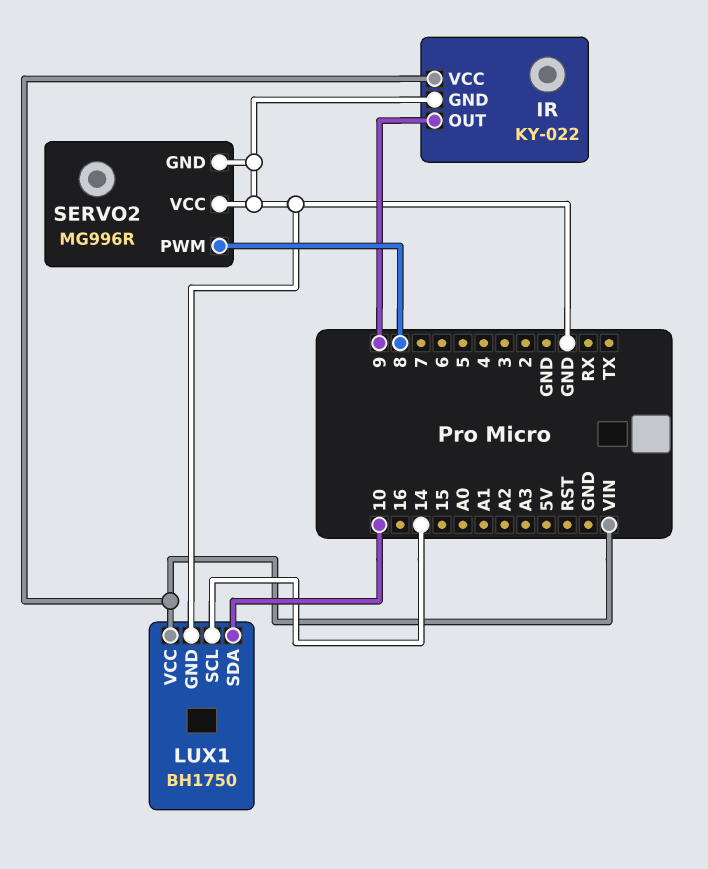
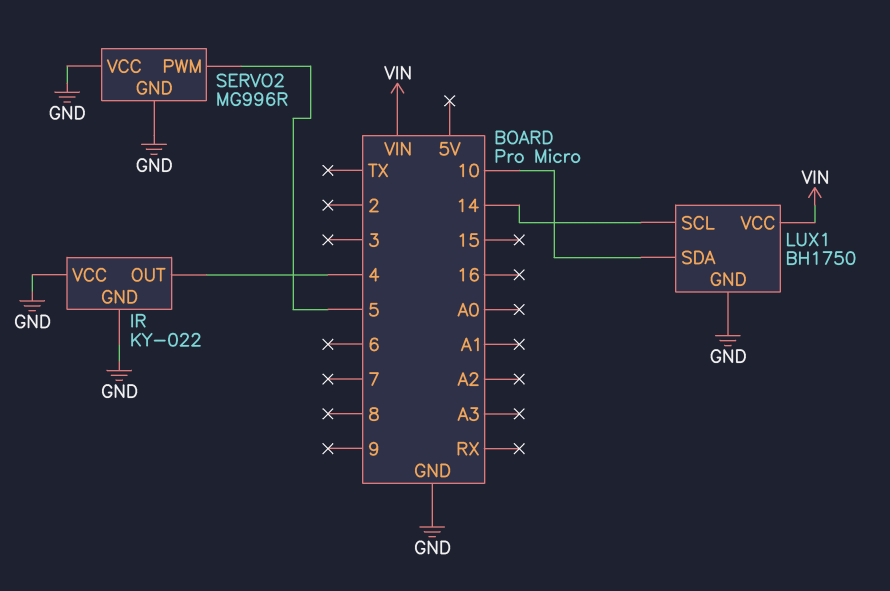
IR pin OUT: 9 -> 4
IR pin VCC: VIN -> GND
SERVO2 pin PWM: 8 -> 5

